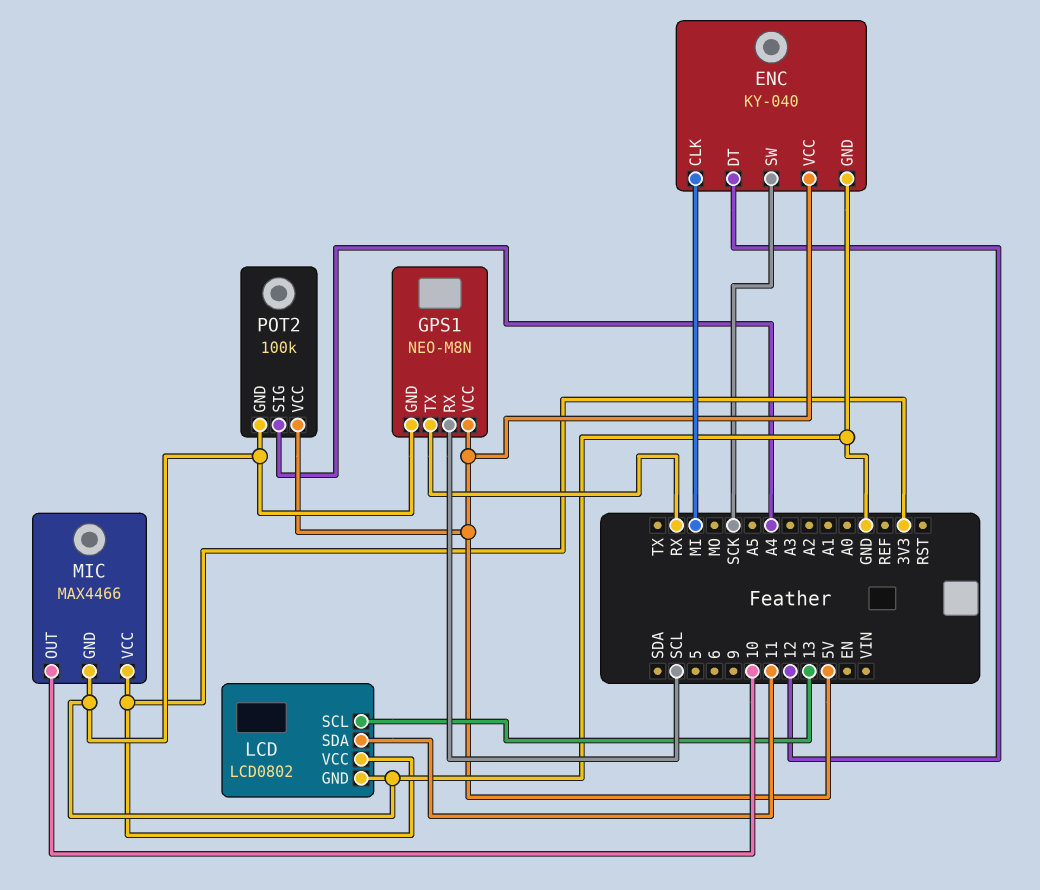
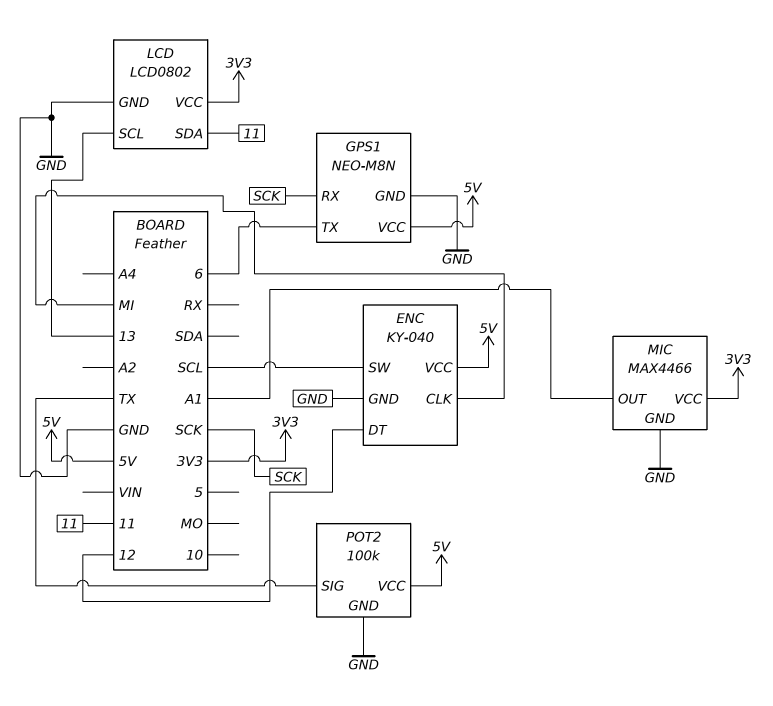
ENC pin SW: SCK -> SCL
GPS1 pin RX: SCL -> SCK
GPS1 pin TX: RX -> 6
MIC pin OUT: 10 -> A1
POT2 pin SIG: A4 -> TX

